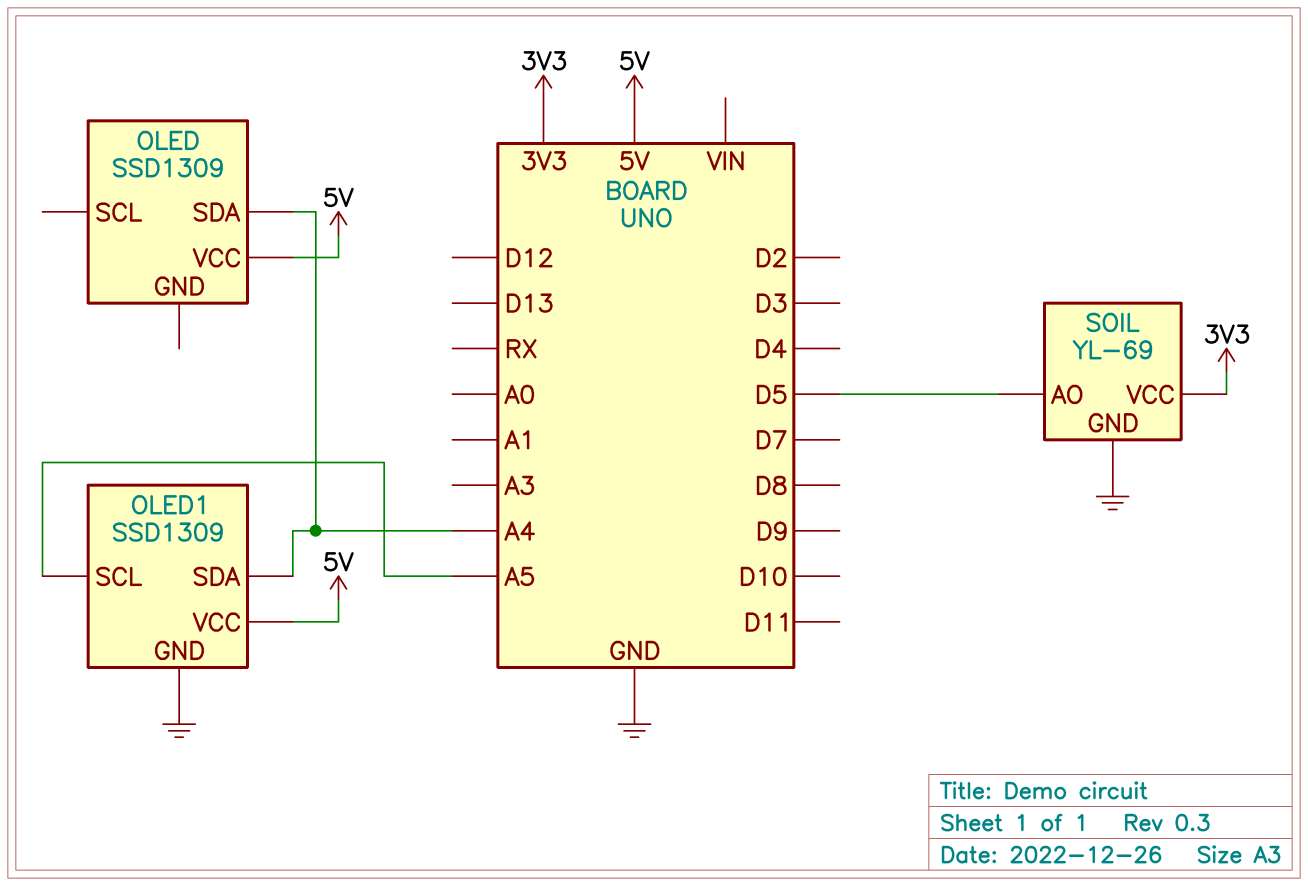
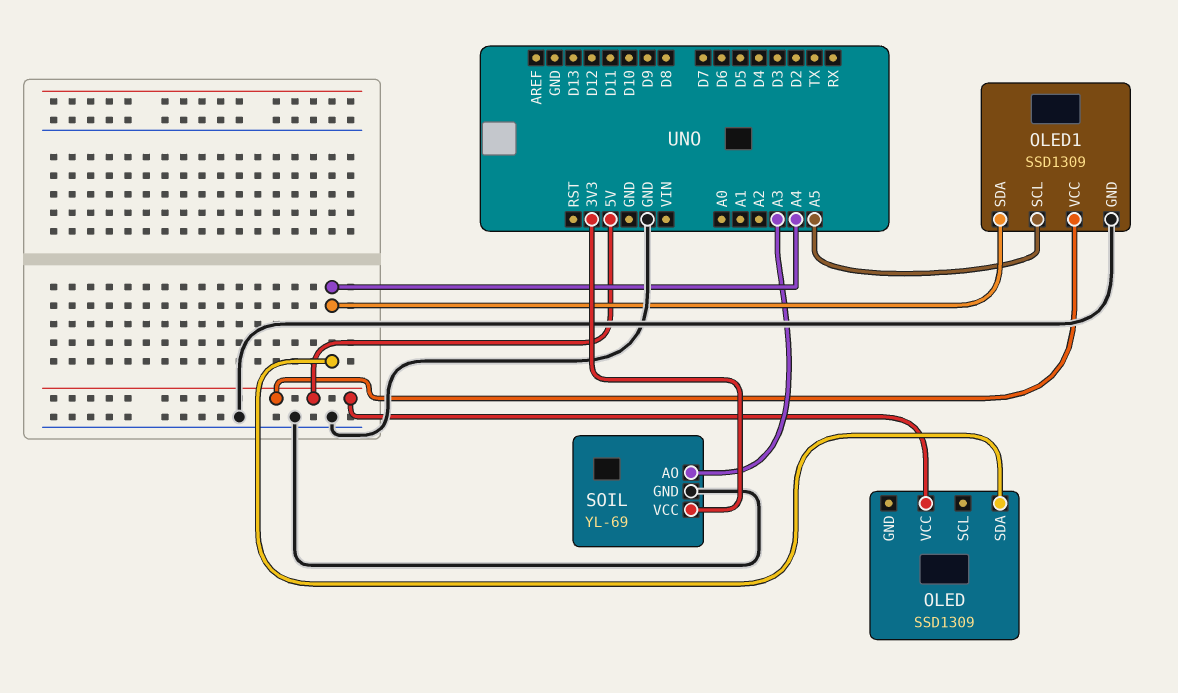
SOIL pin AO: D5 -> A3

